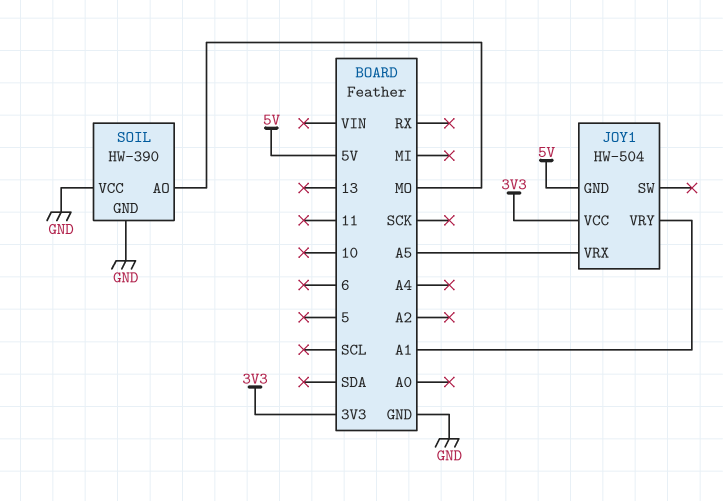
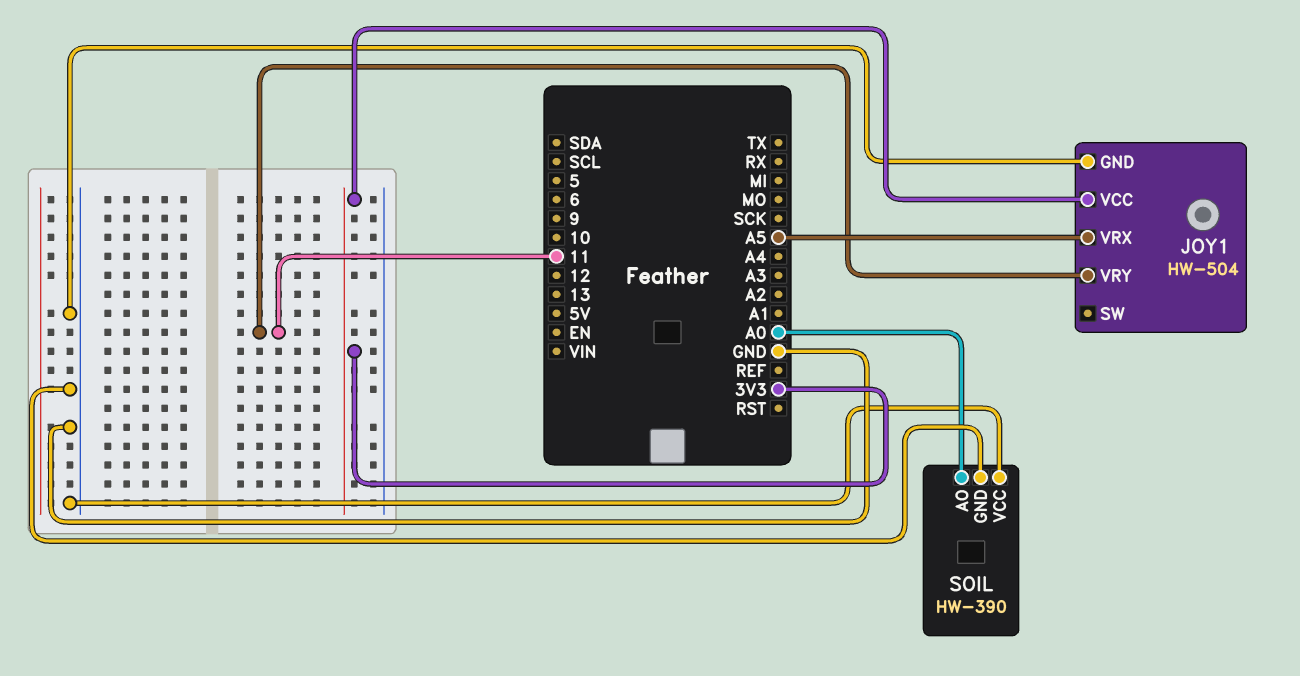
JOY1 pin GND: 5V -> GND
JOY1 pin VRY: A1 -> 11
SOIL pin AO: MO -> A0

